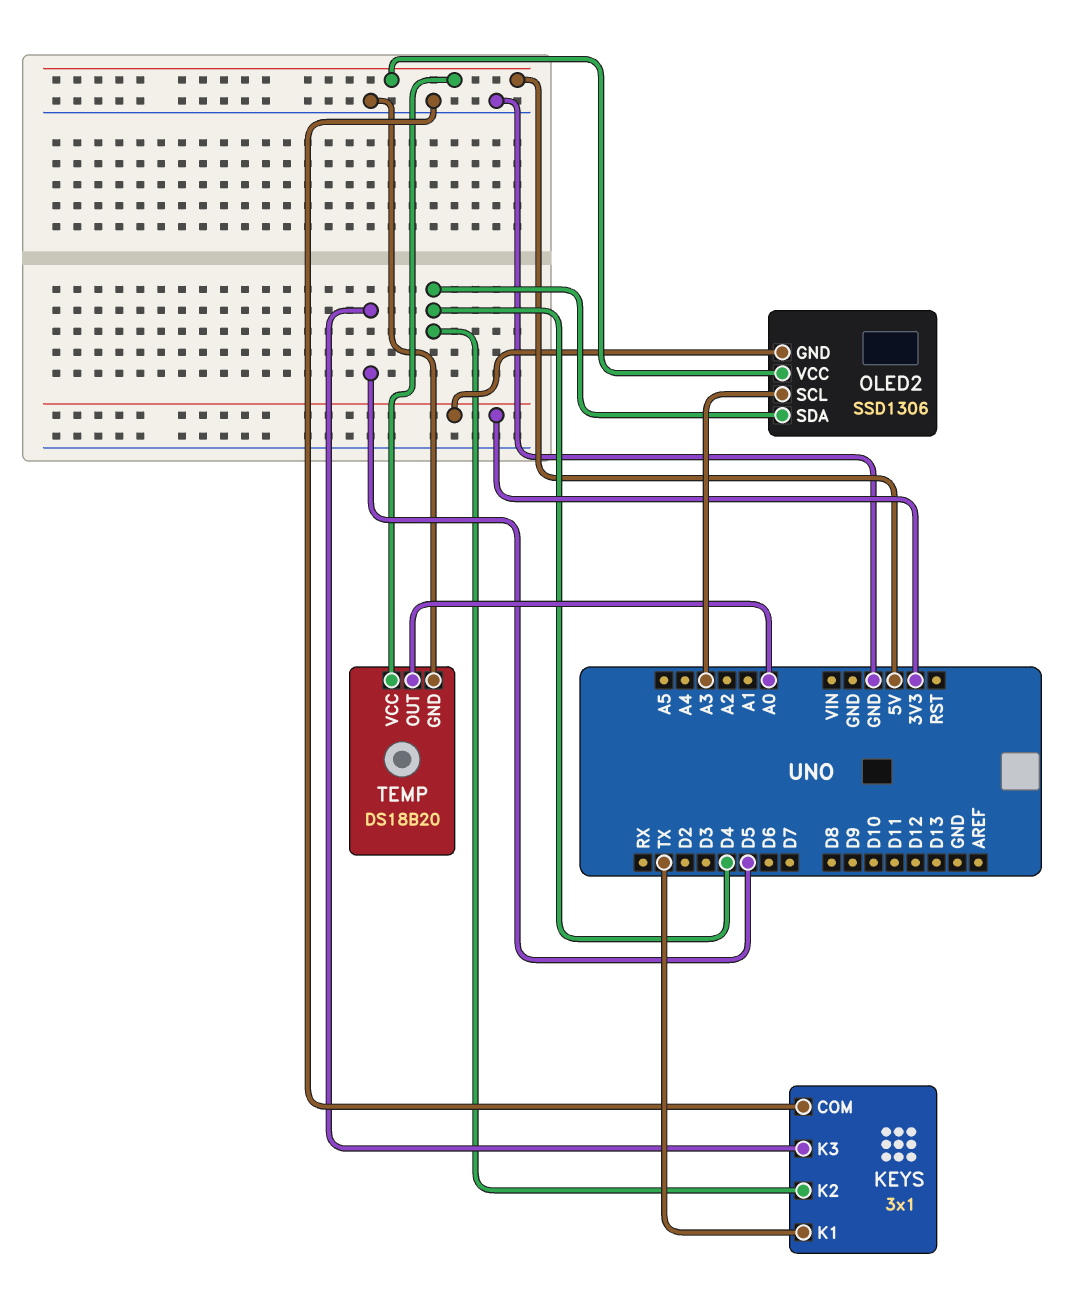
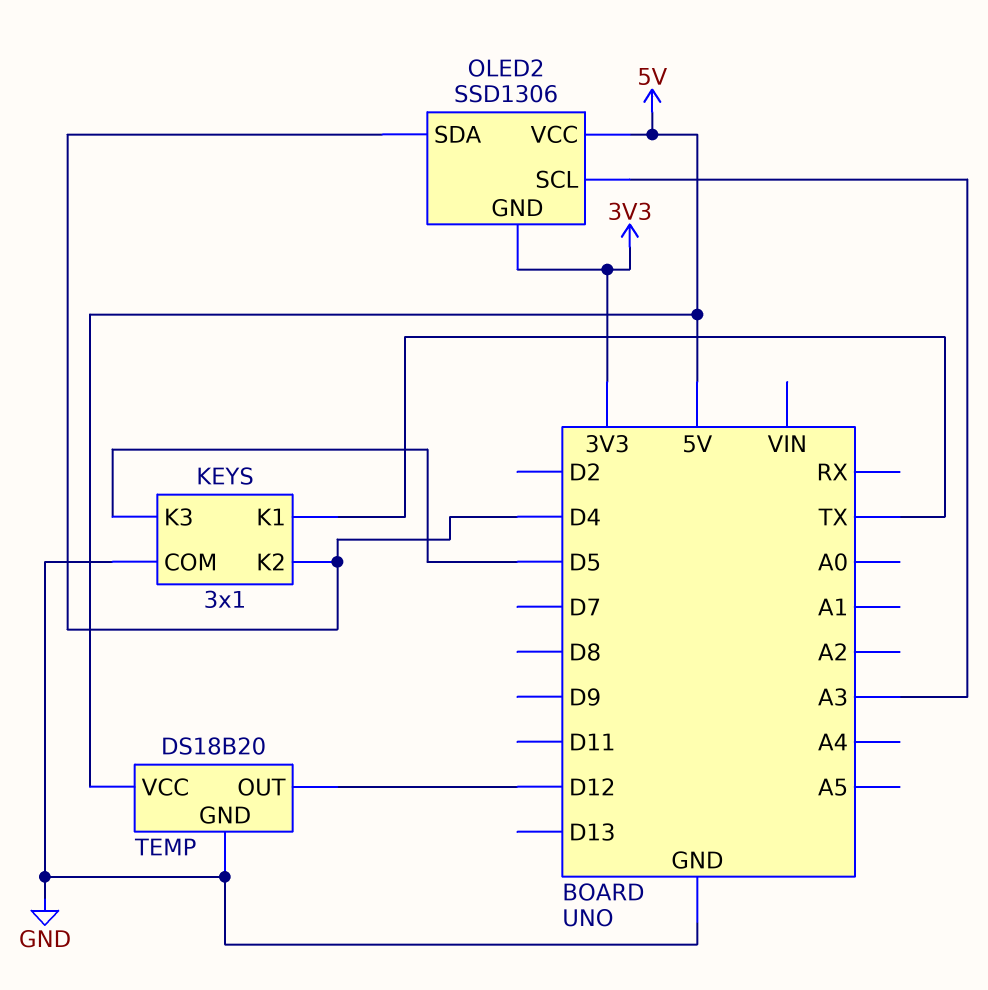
TEMP pin OUT: A0 -> D12

